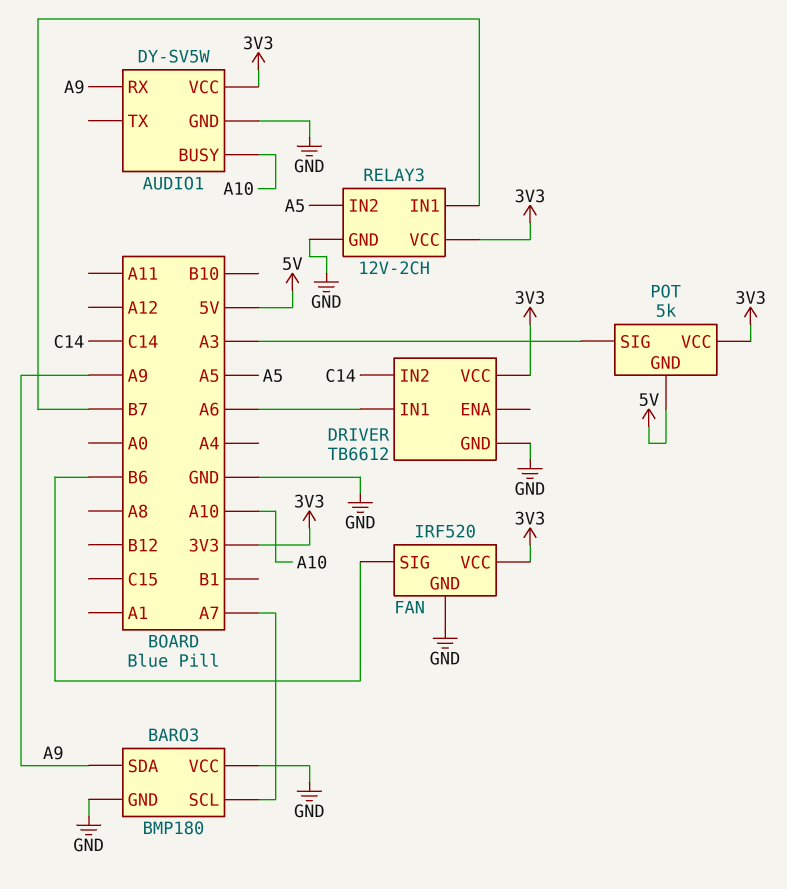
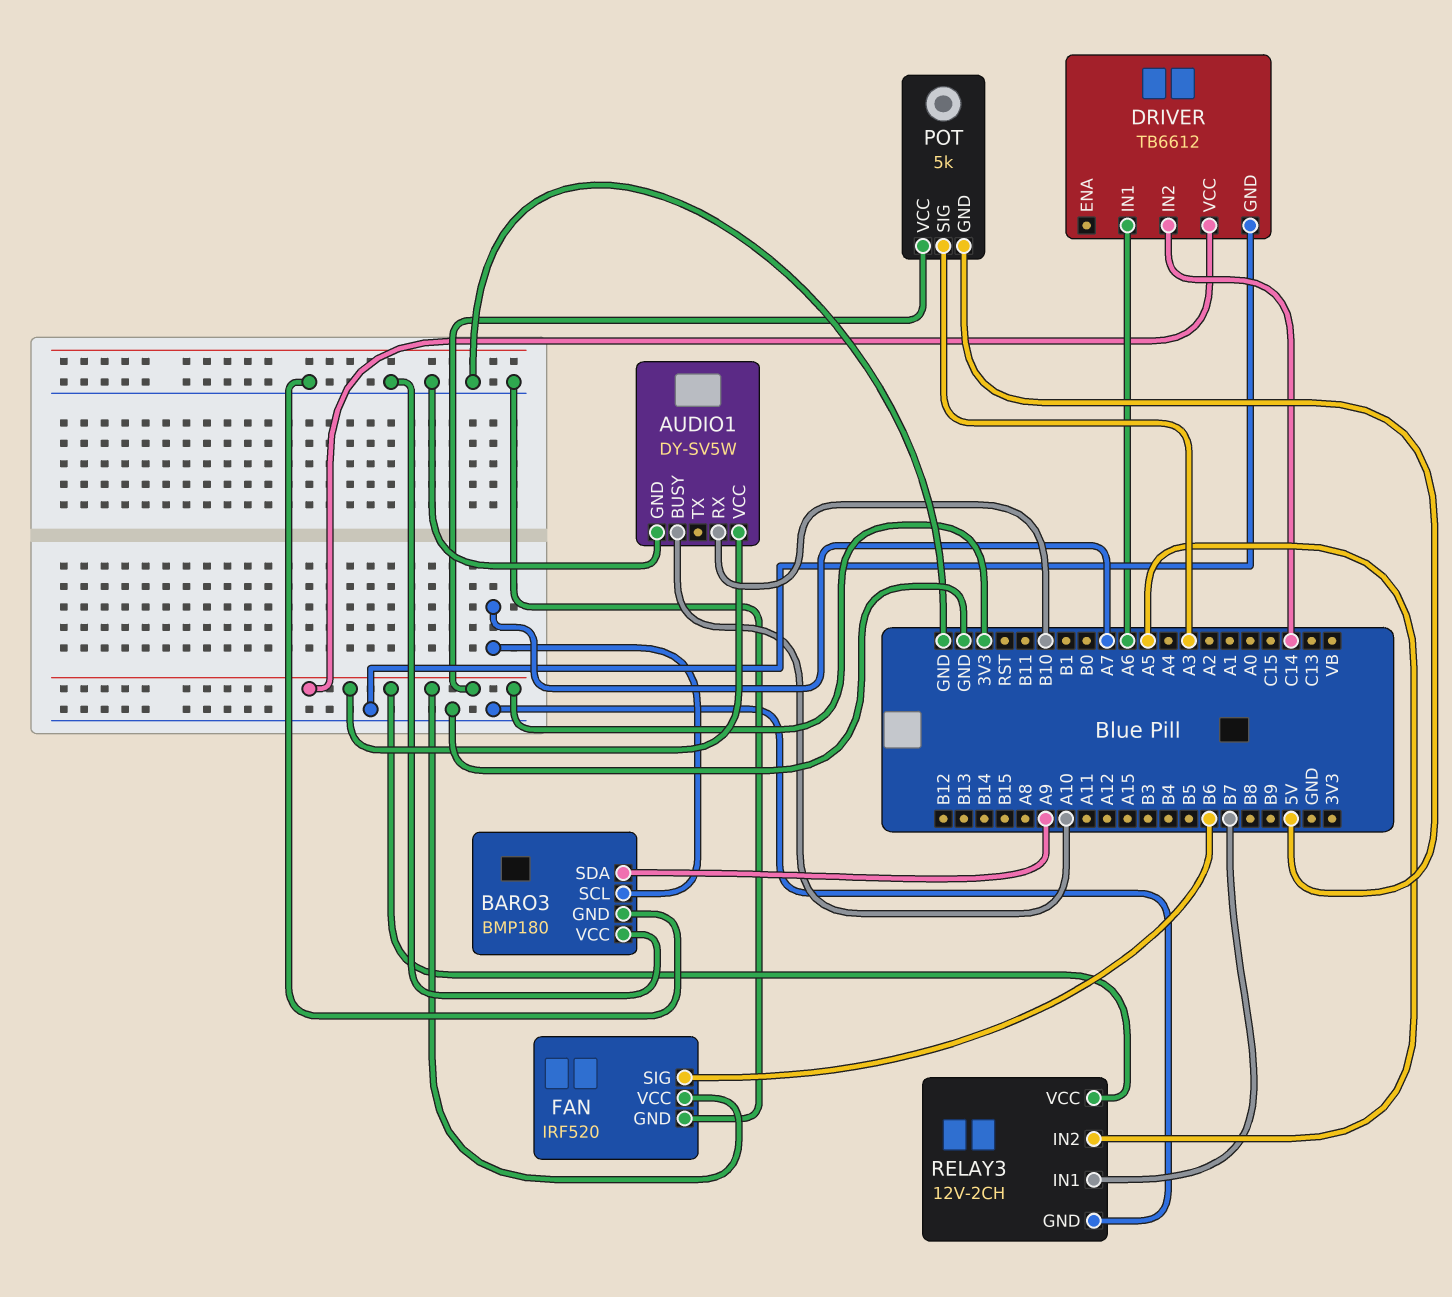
AUDIO1 pin RX: A9 -> B10

